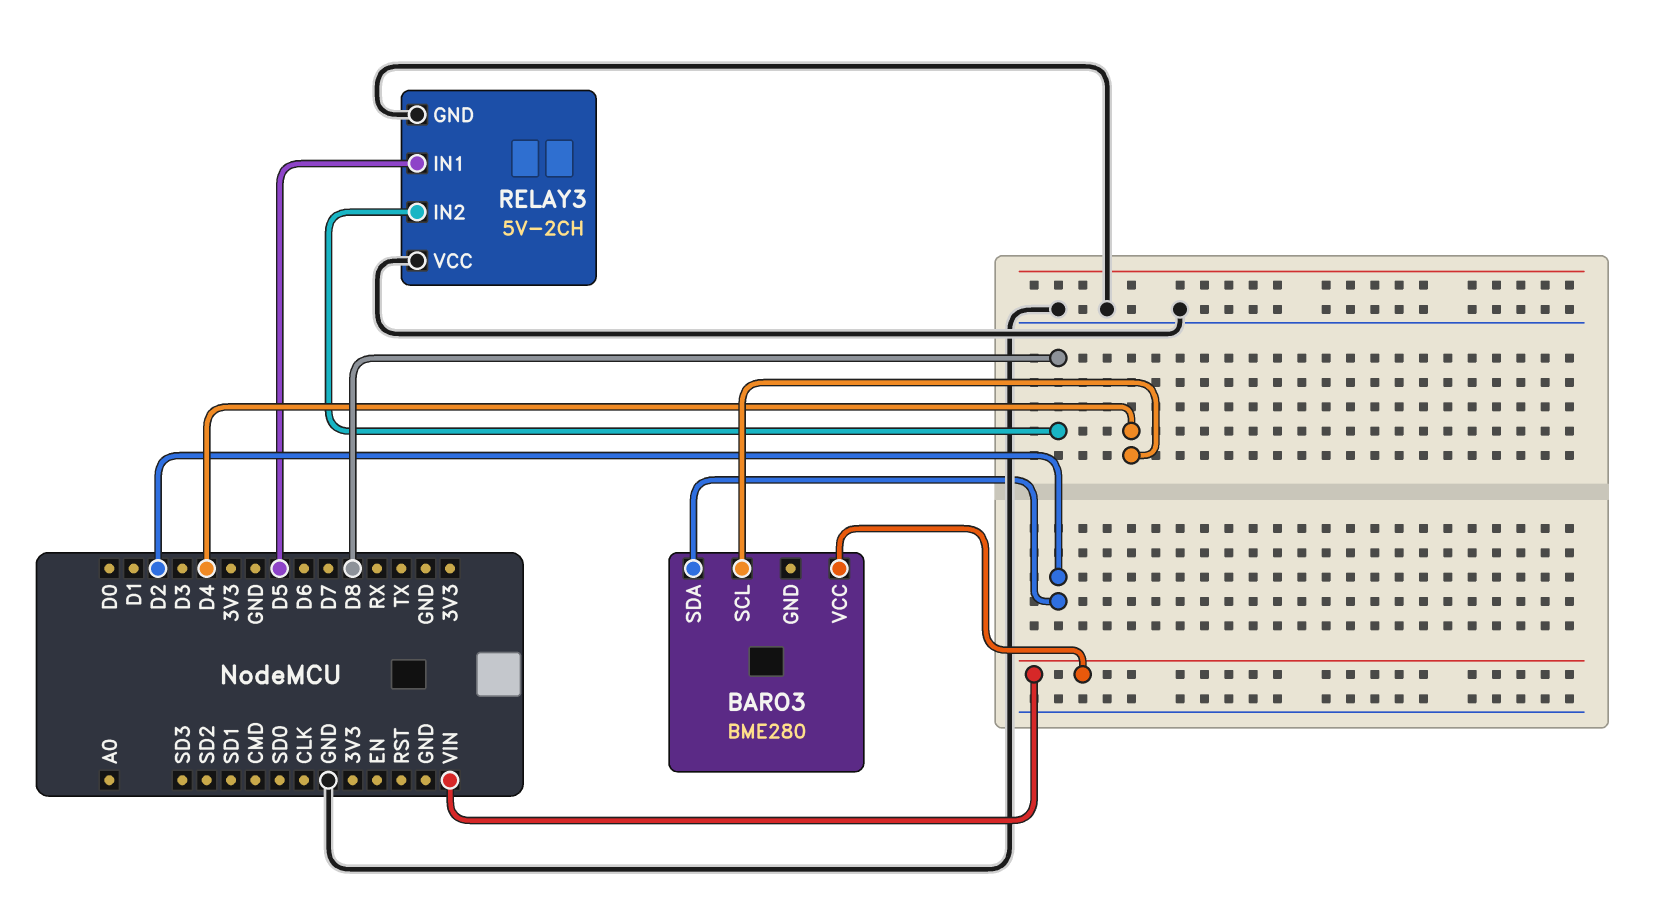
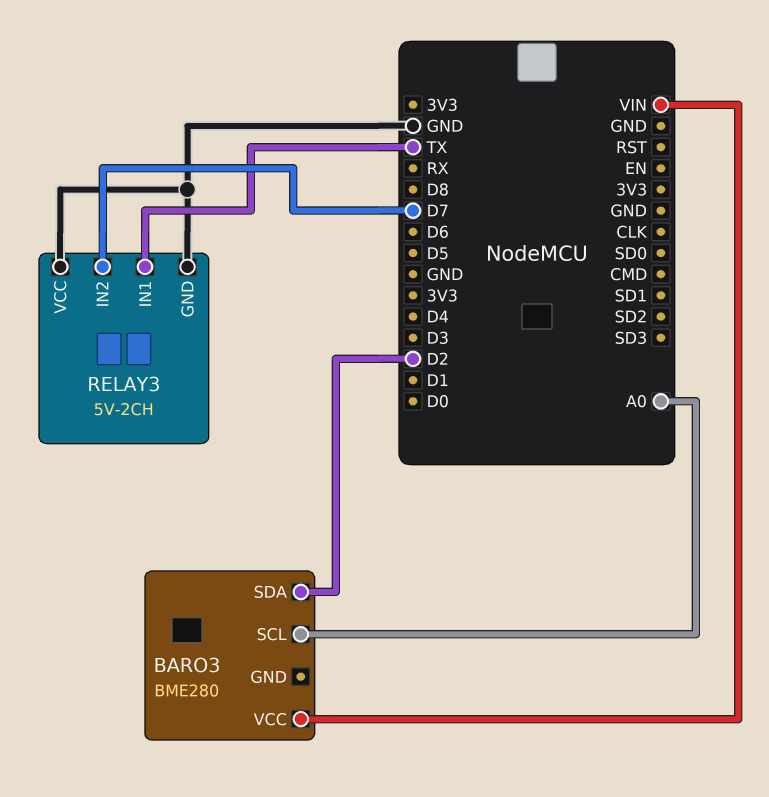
BARO3 pin SCL: D4 -> A0
RELAY3 pin IN1: D5 -> TX
RELAY3 pin IN2: D8 -> D7

